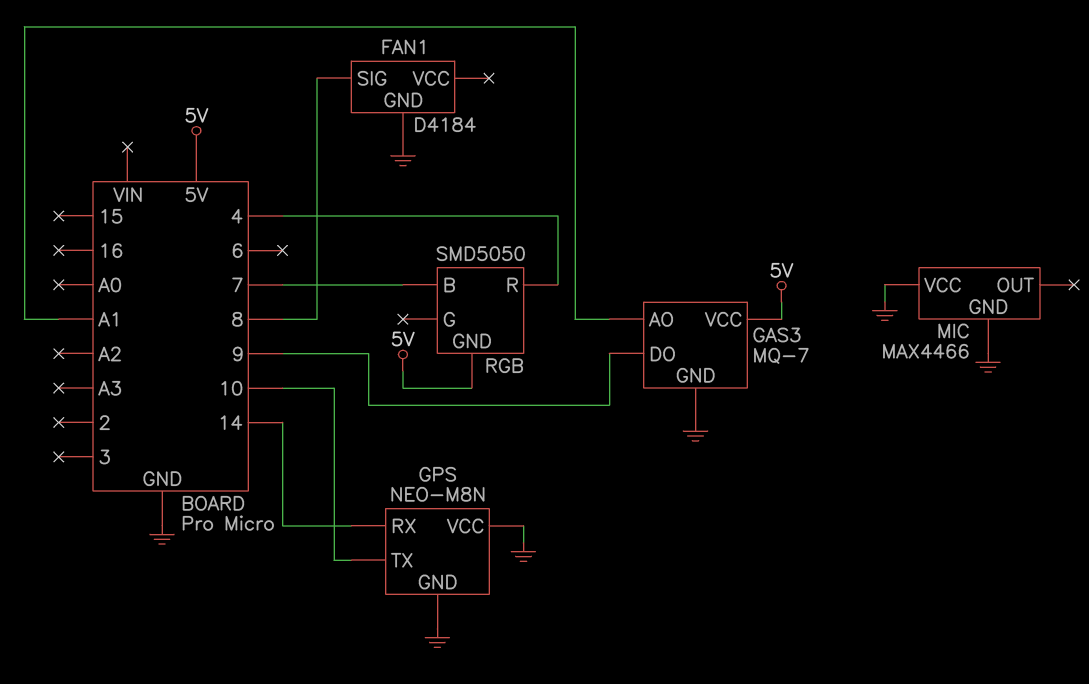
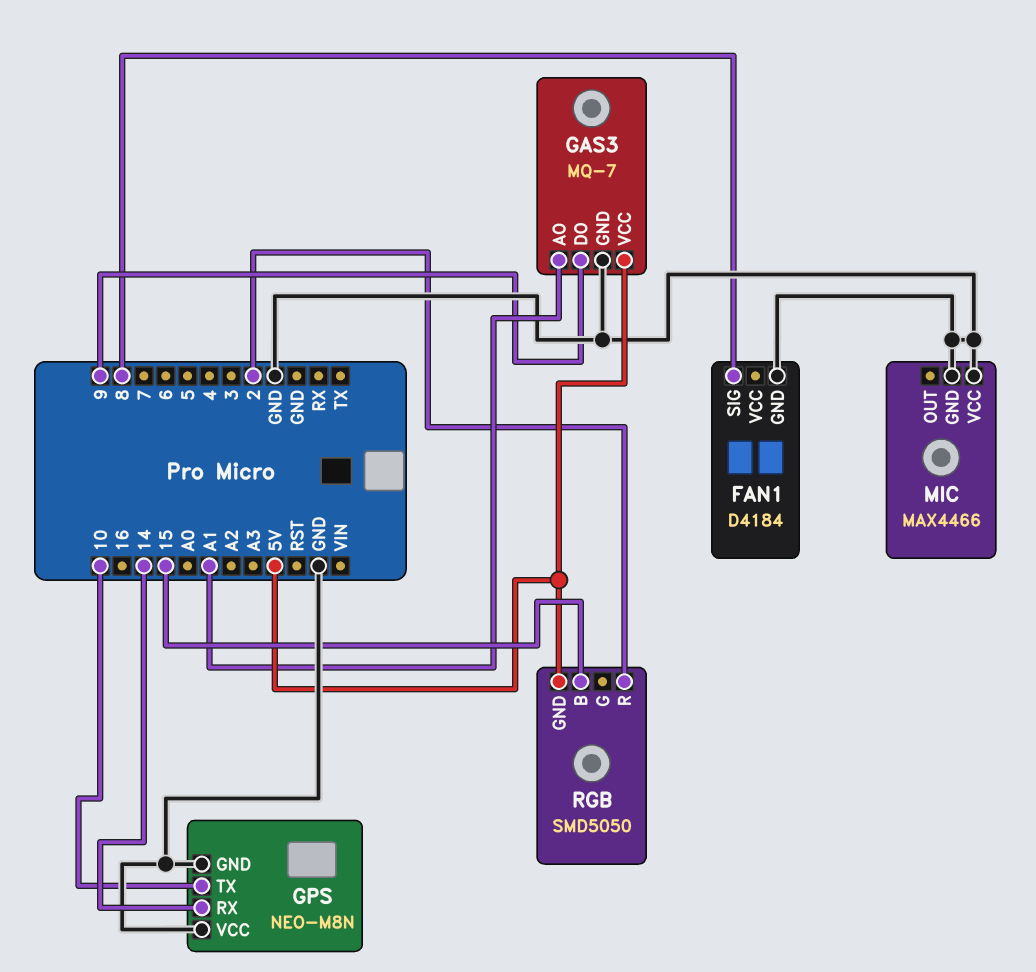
RGB pin B: 7 -> 15
RGB pin R: 4 -> 2

